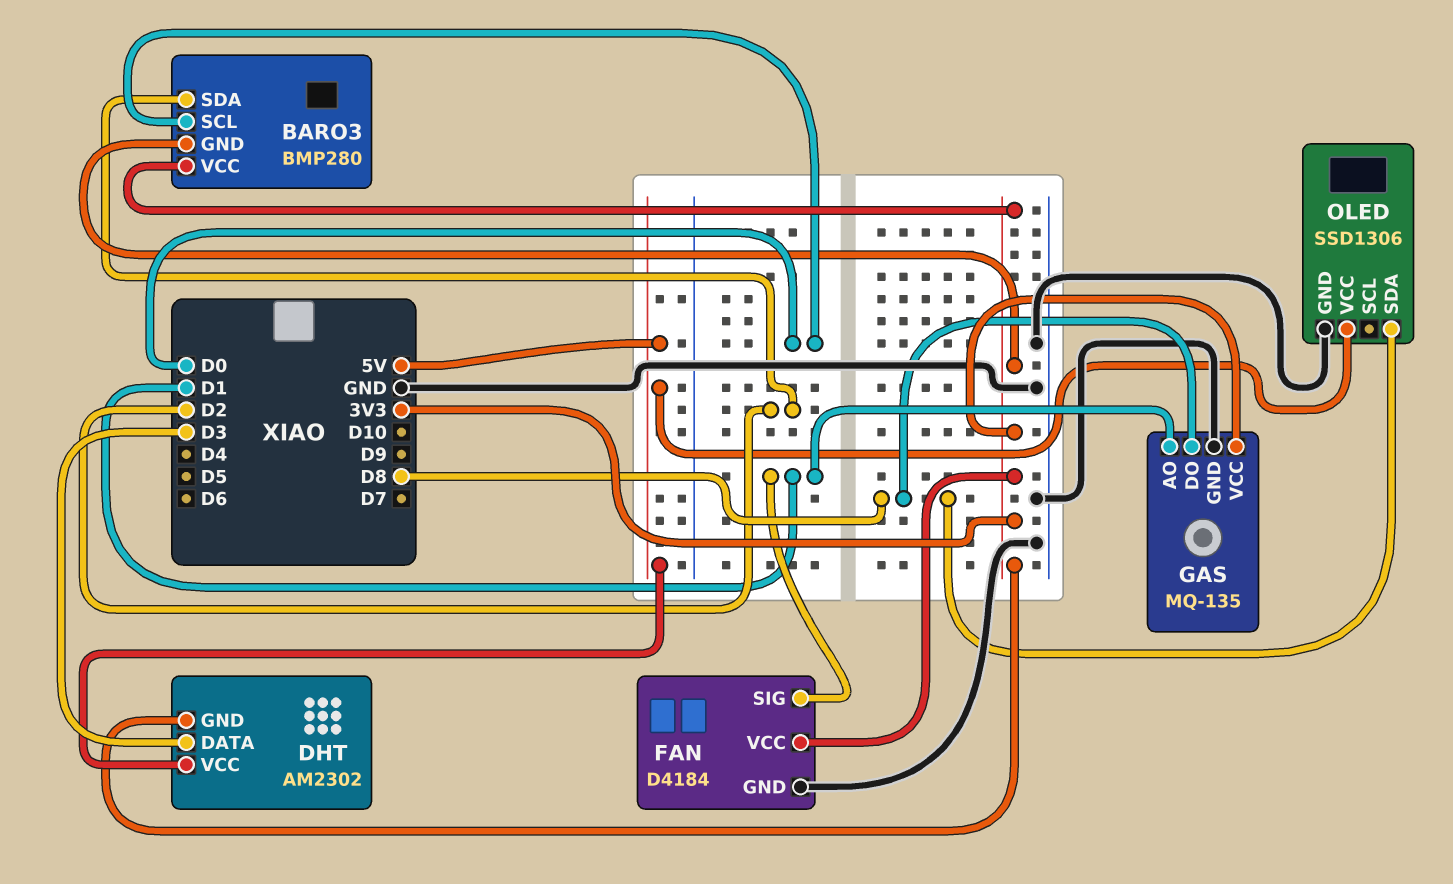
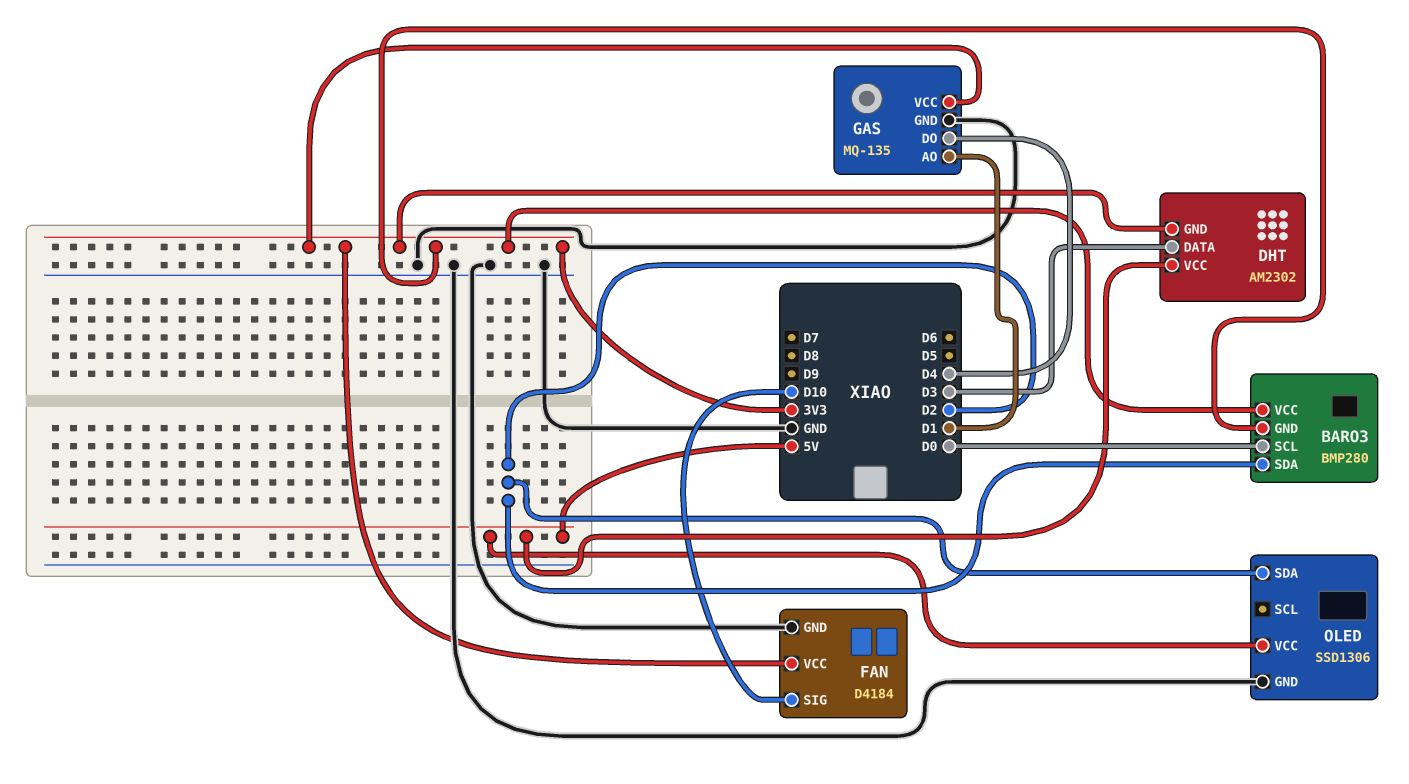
FAN pin SIG: D1 -> D10
GAS pin DO: D8 -> D4
OLED pin SDA: D8 -> D2

